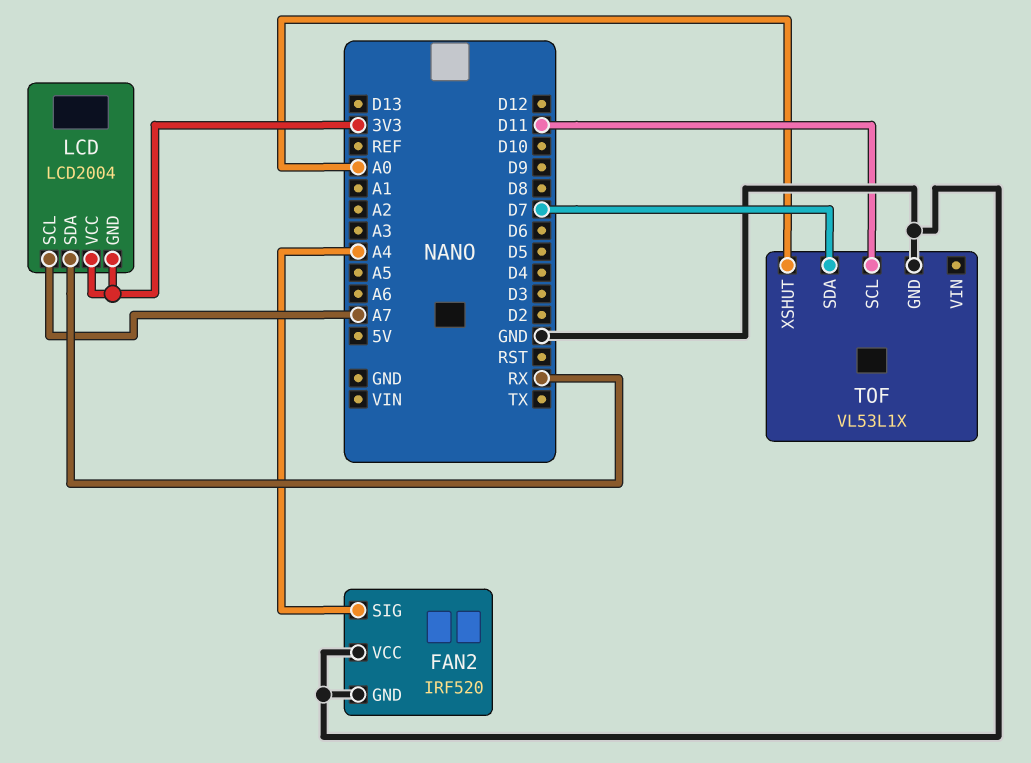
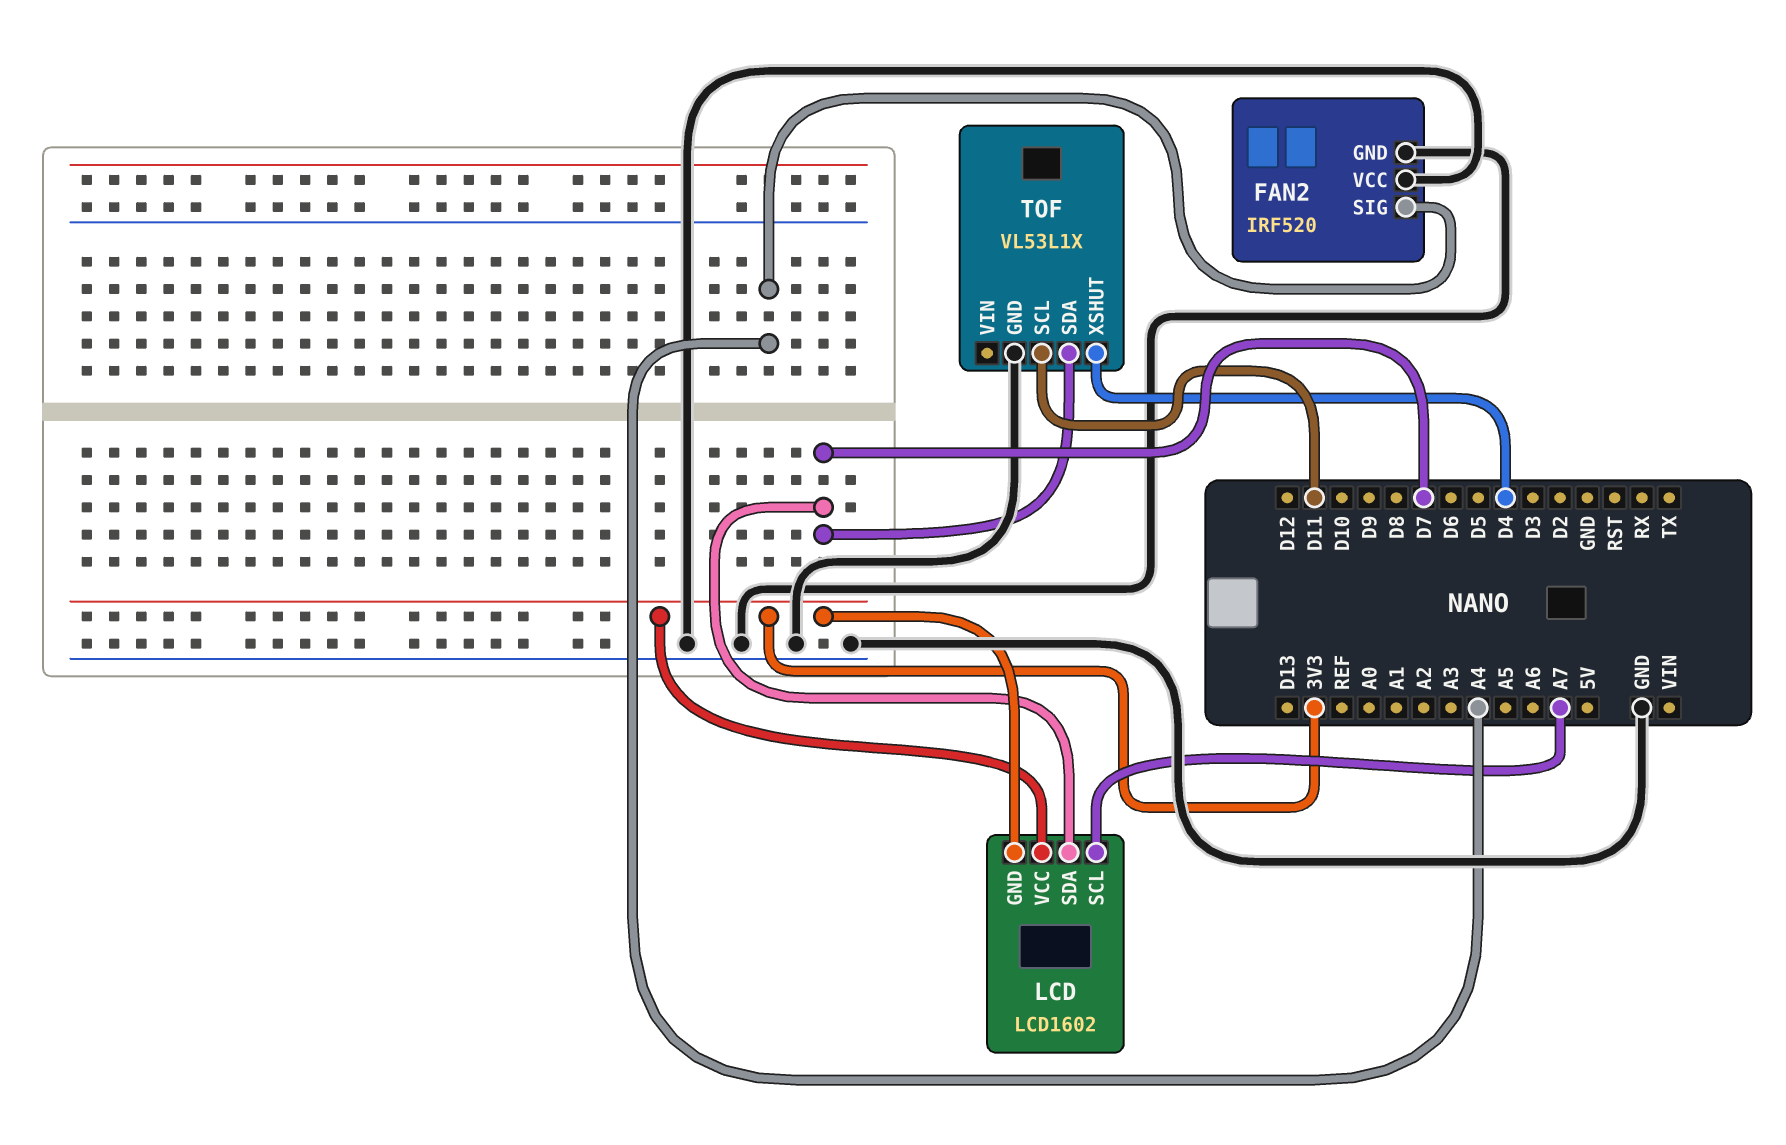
LCD: LCD2004 -> LCD1602
LCD pin SDA: RX -> D7
TOF pin XSHUT: A0 -> D4

